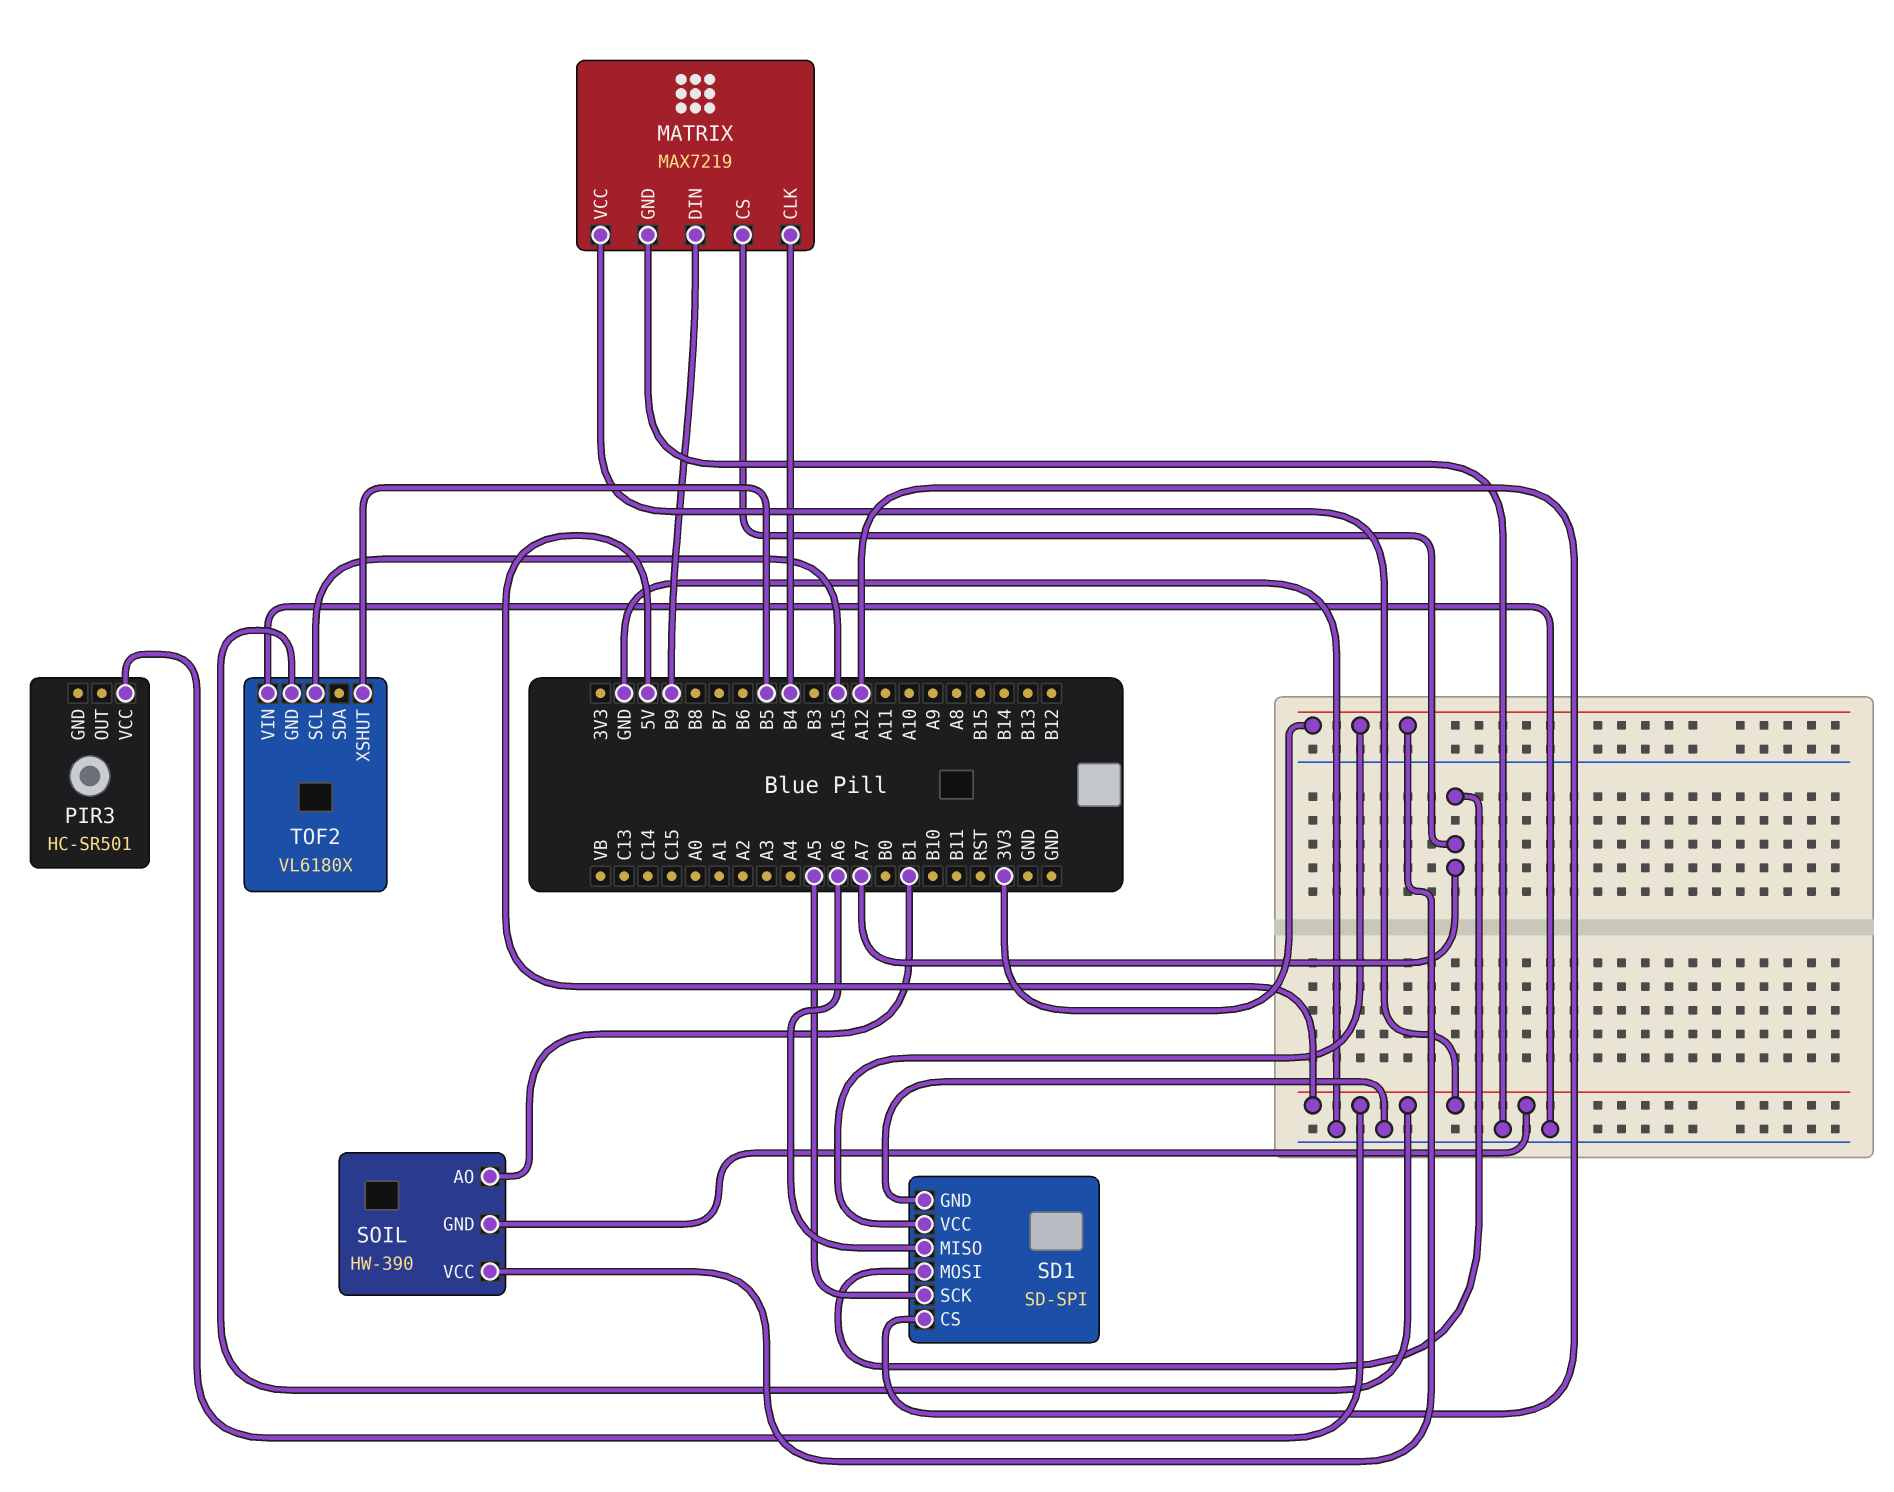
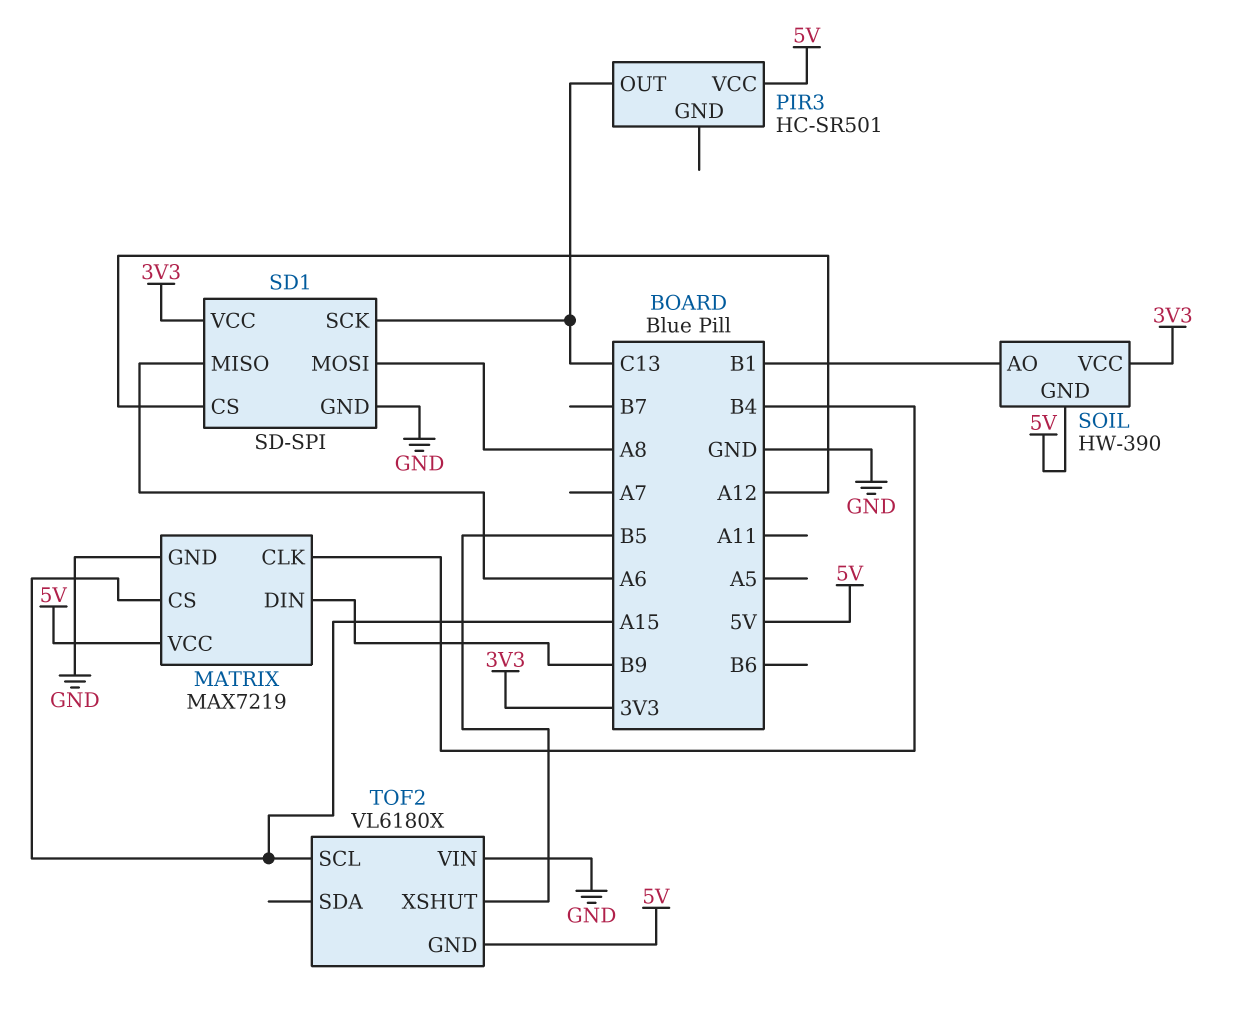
MATRIX pin CS: A7 -> A15
PIR3 pin OUT: none -> C13
SD1 pin MOSI: A7 -> A8
SD1 pin SCK: A5 -> C13

